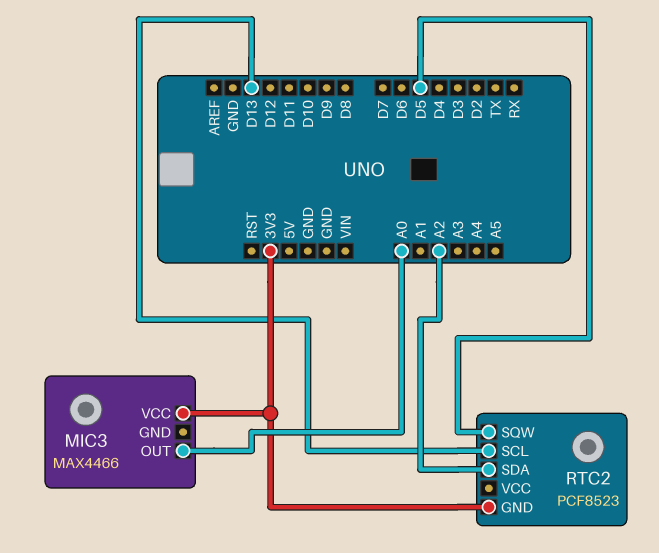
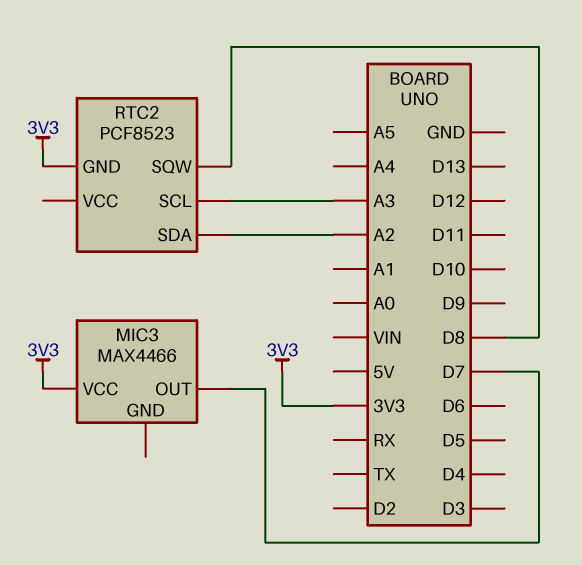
MIC3 pin OUT: A0 -> D7
RTC2 pin SCL: D13 -> A3
RTC2 pin SQW: D5 -> D8

